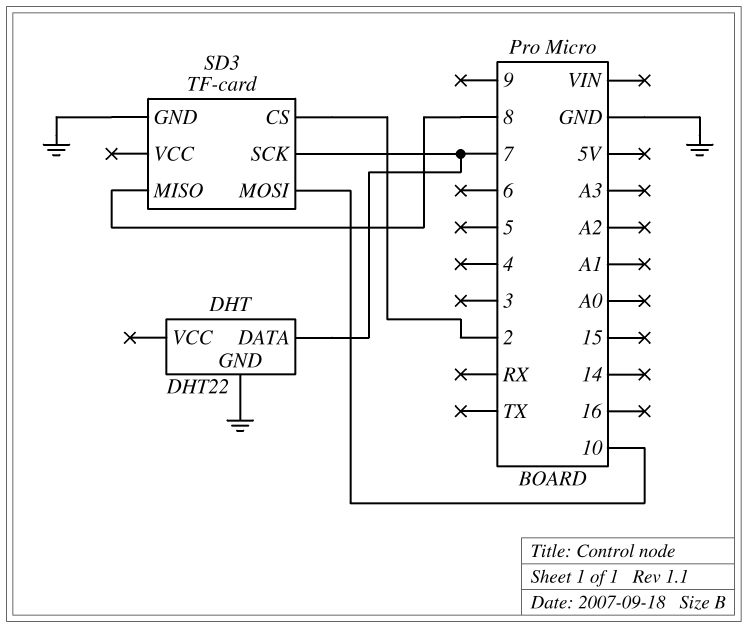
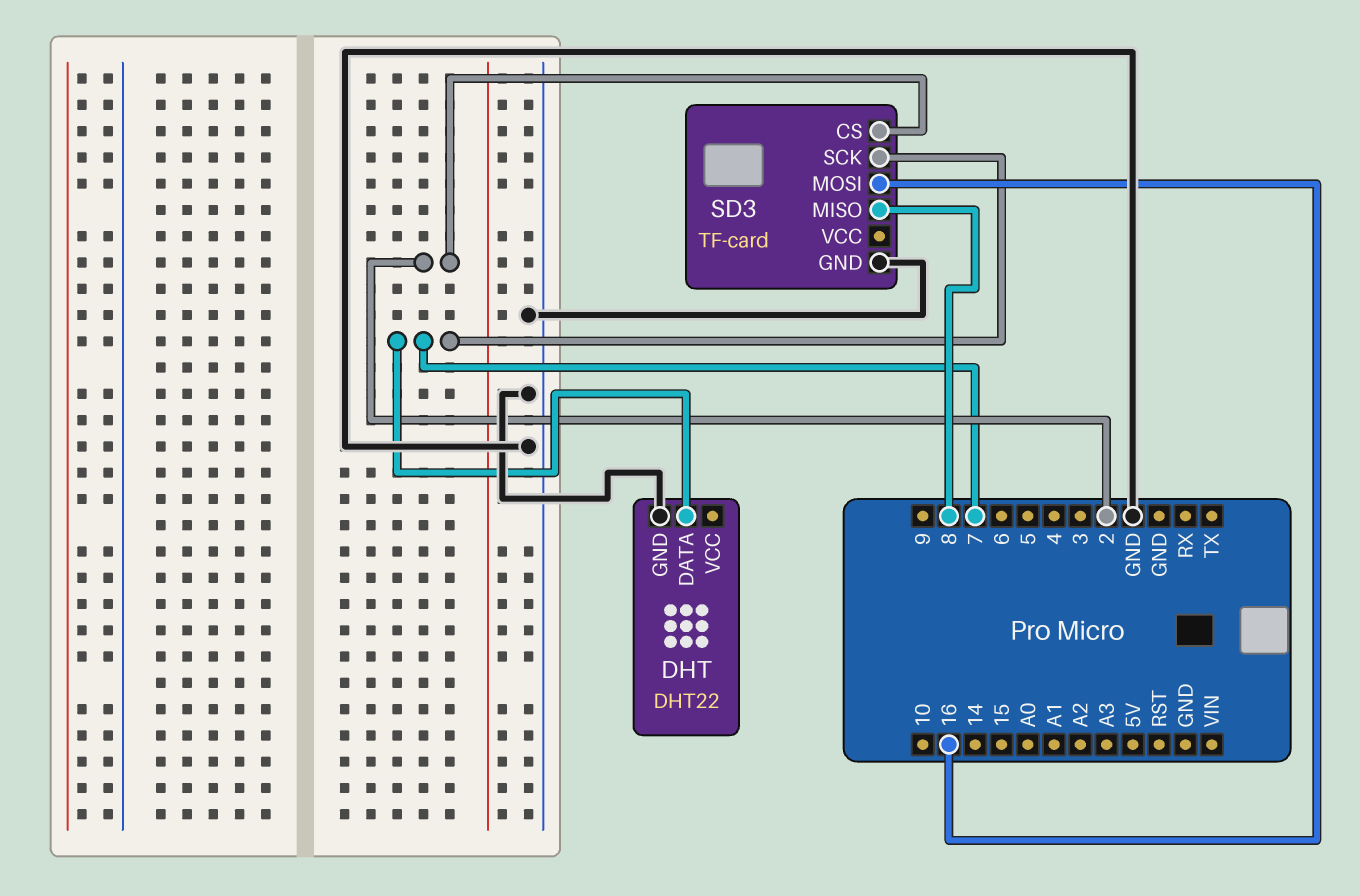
SD3 pin MOSI: 10 -> 16

